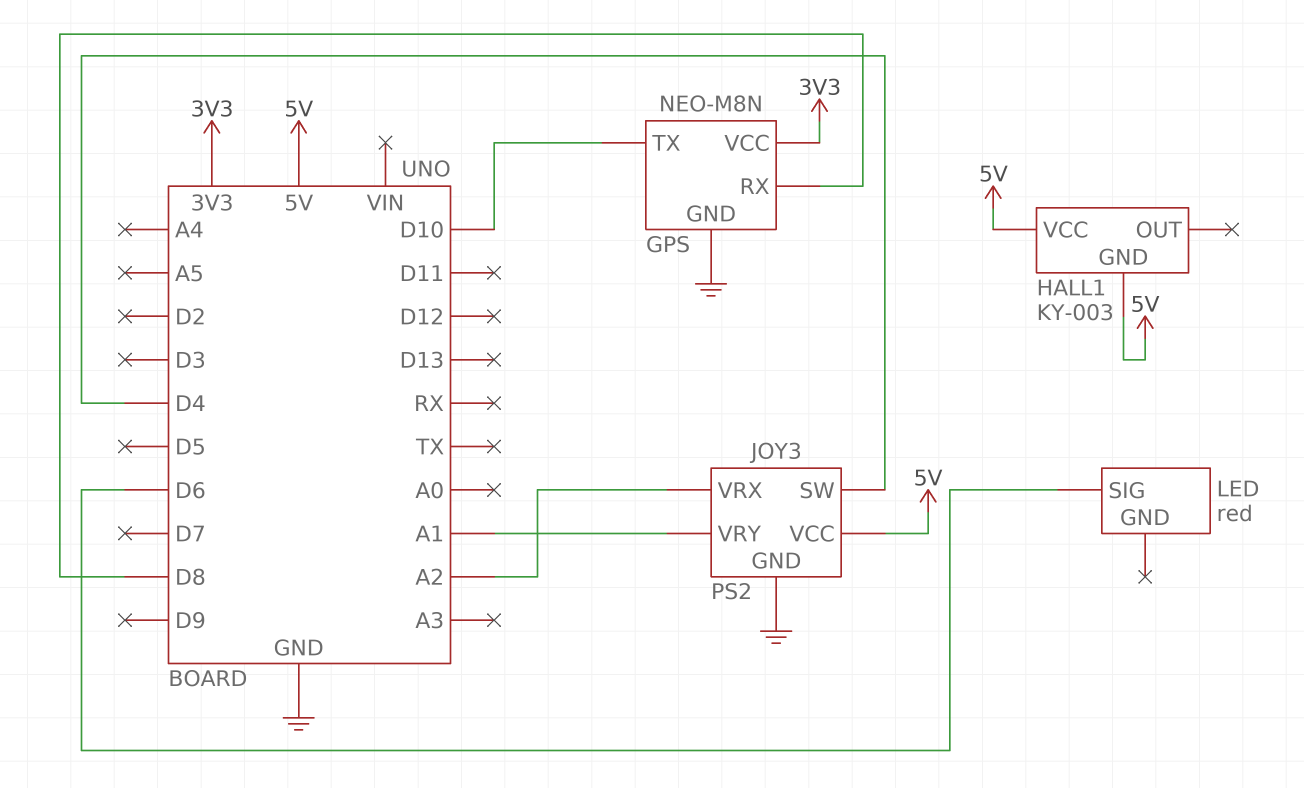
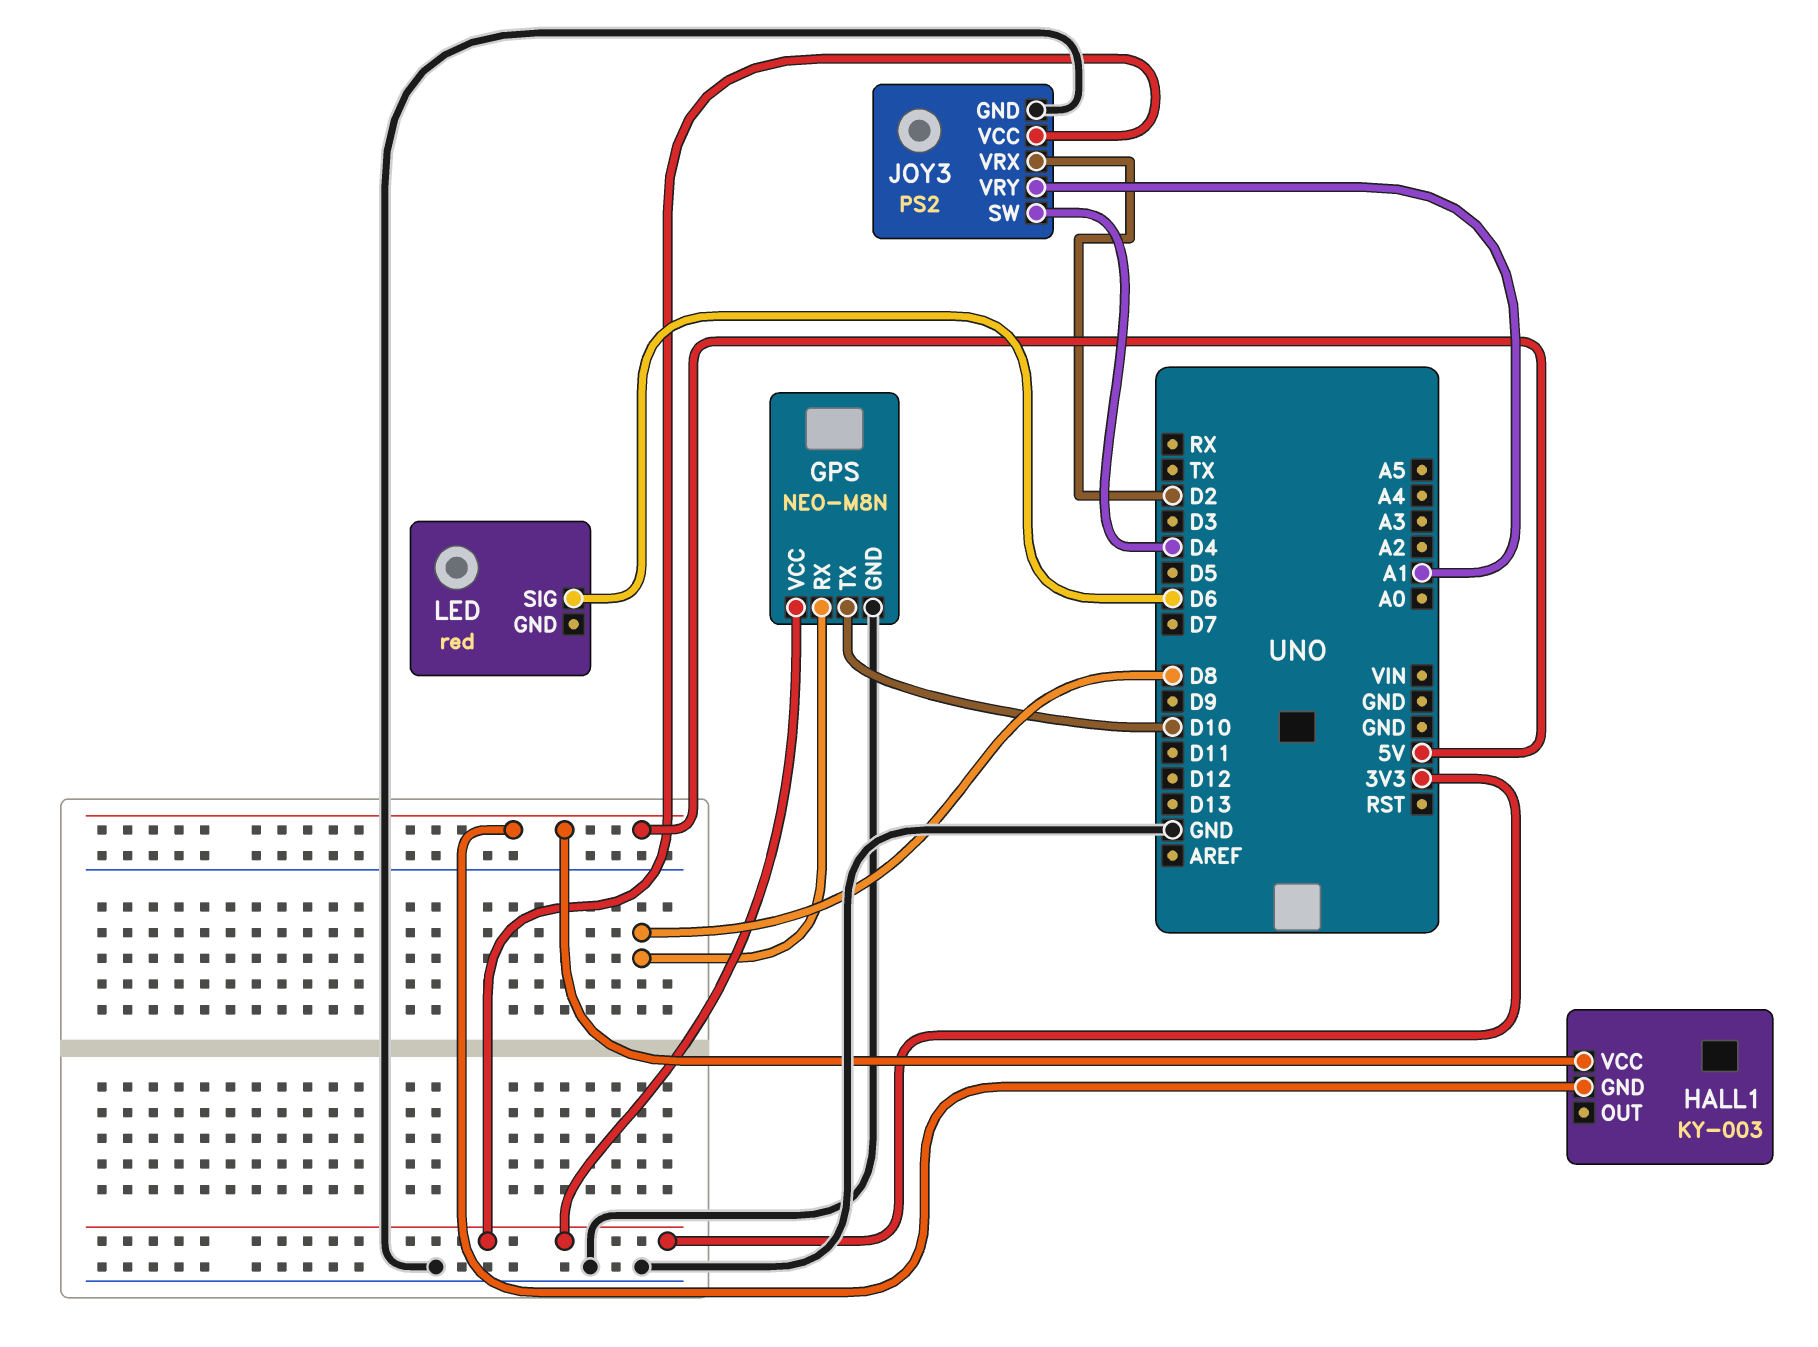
JOY3 pin VCC: 5V -> 3V3
JOY3 pin VRX: A2 -> D2

